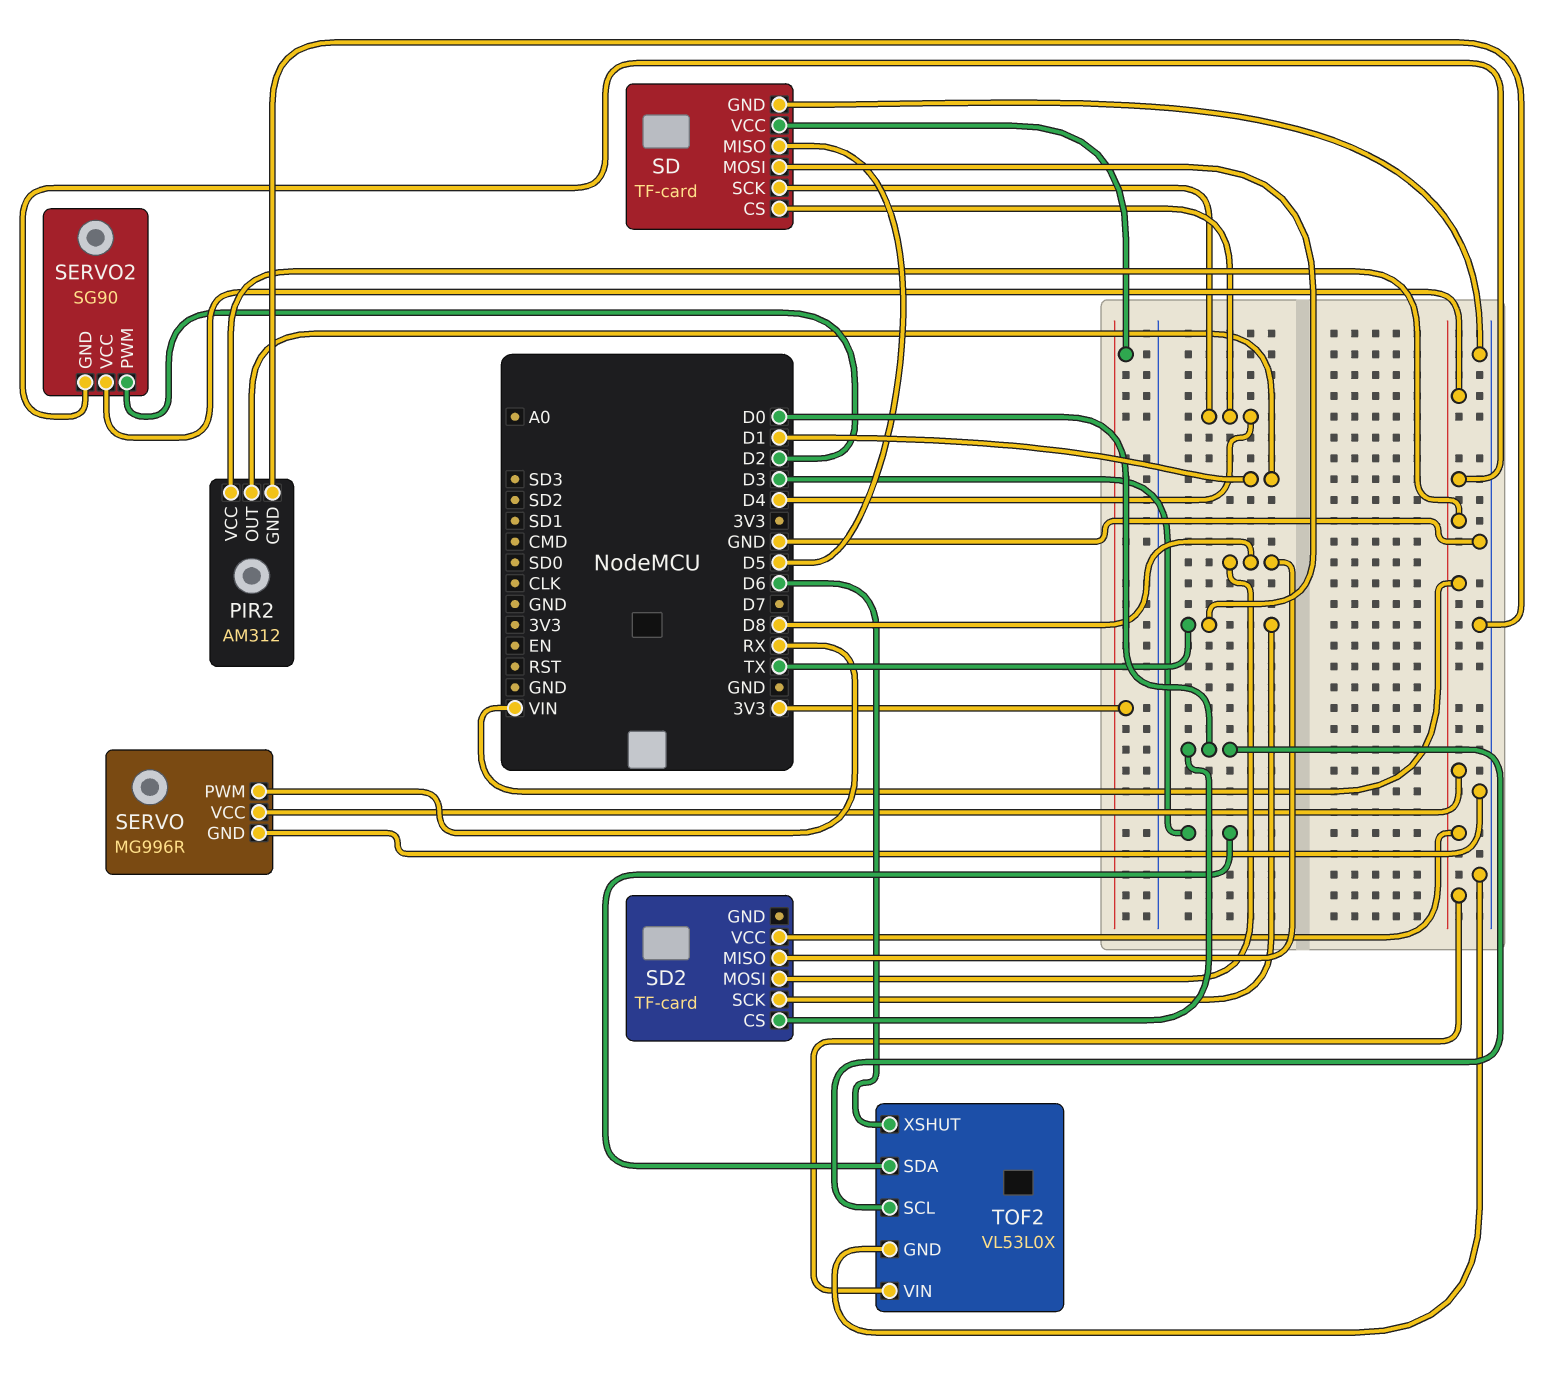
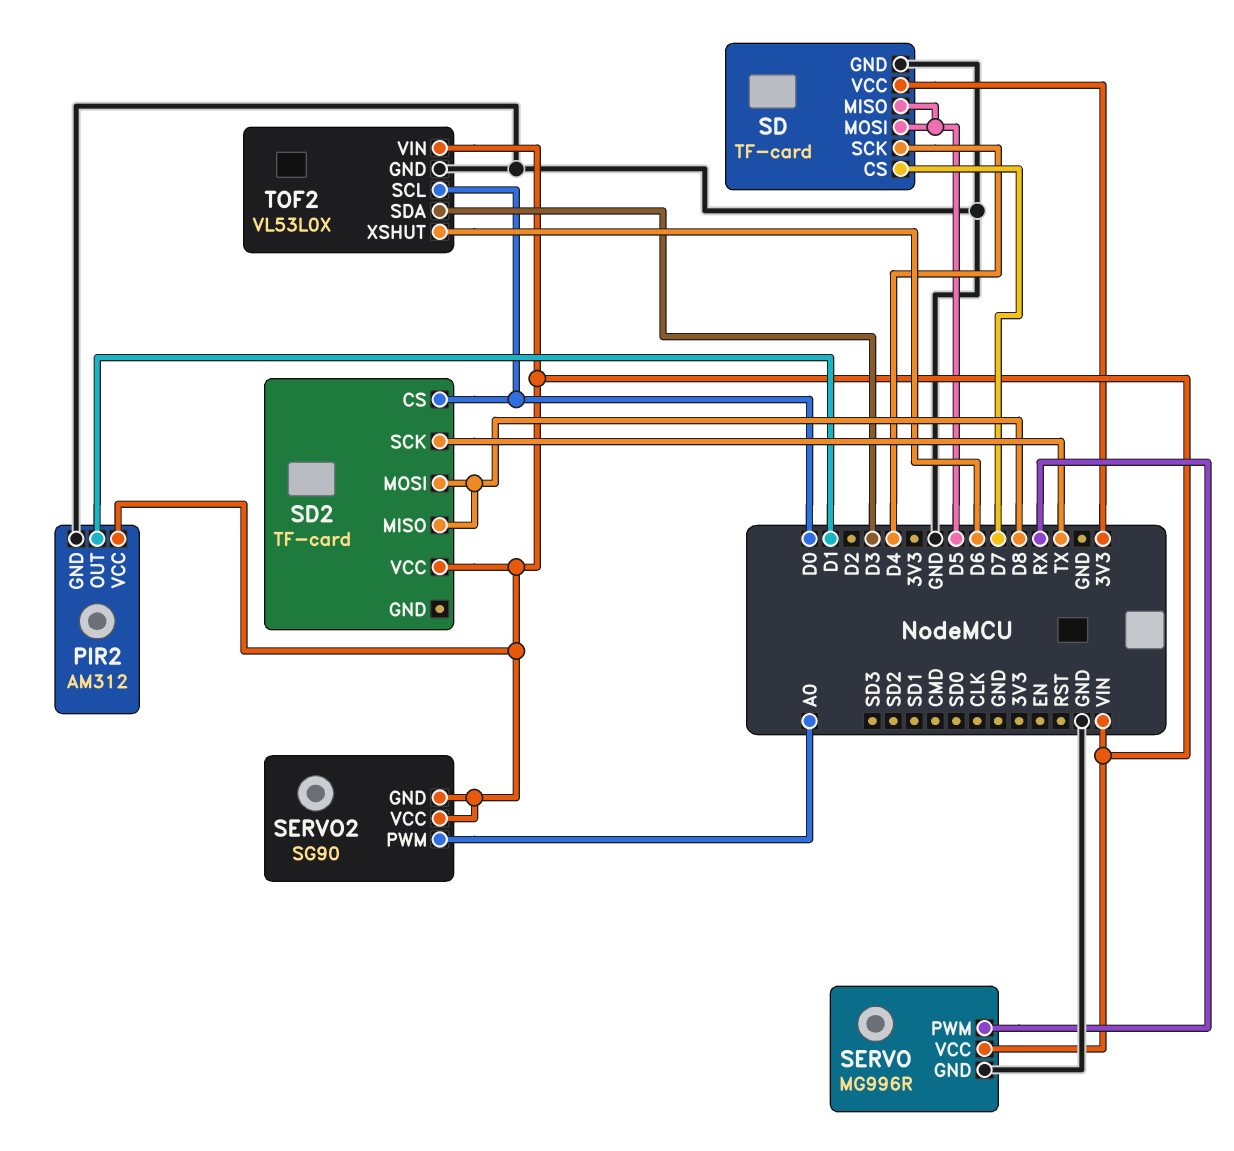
SD pin CS: D4 -> D7
SD pin MOSI: TX -> D5
SERVO2 pin PWM: D2 -> A0

